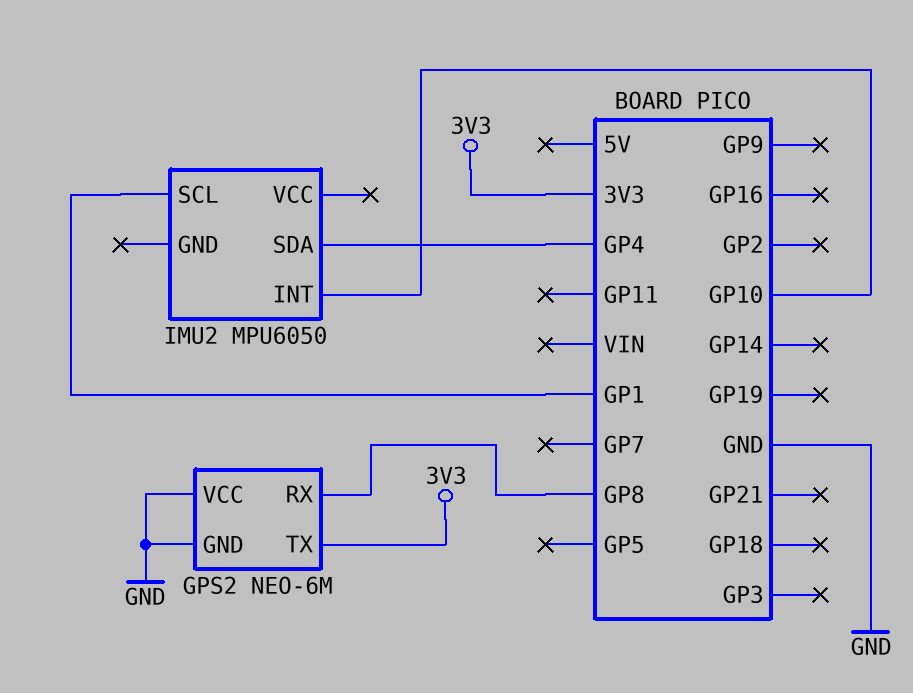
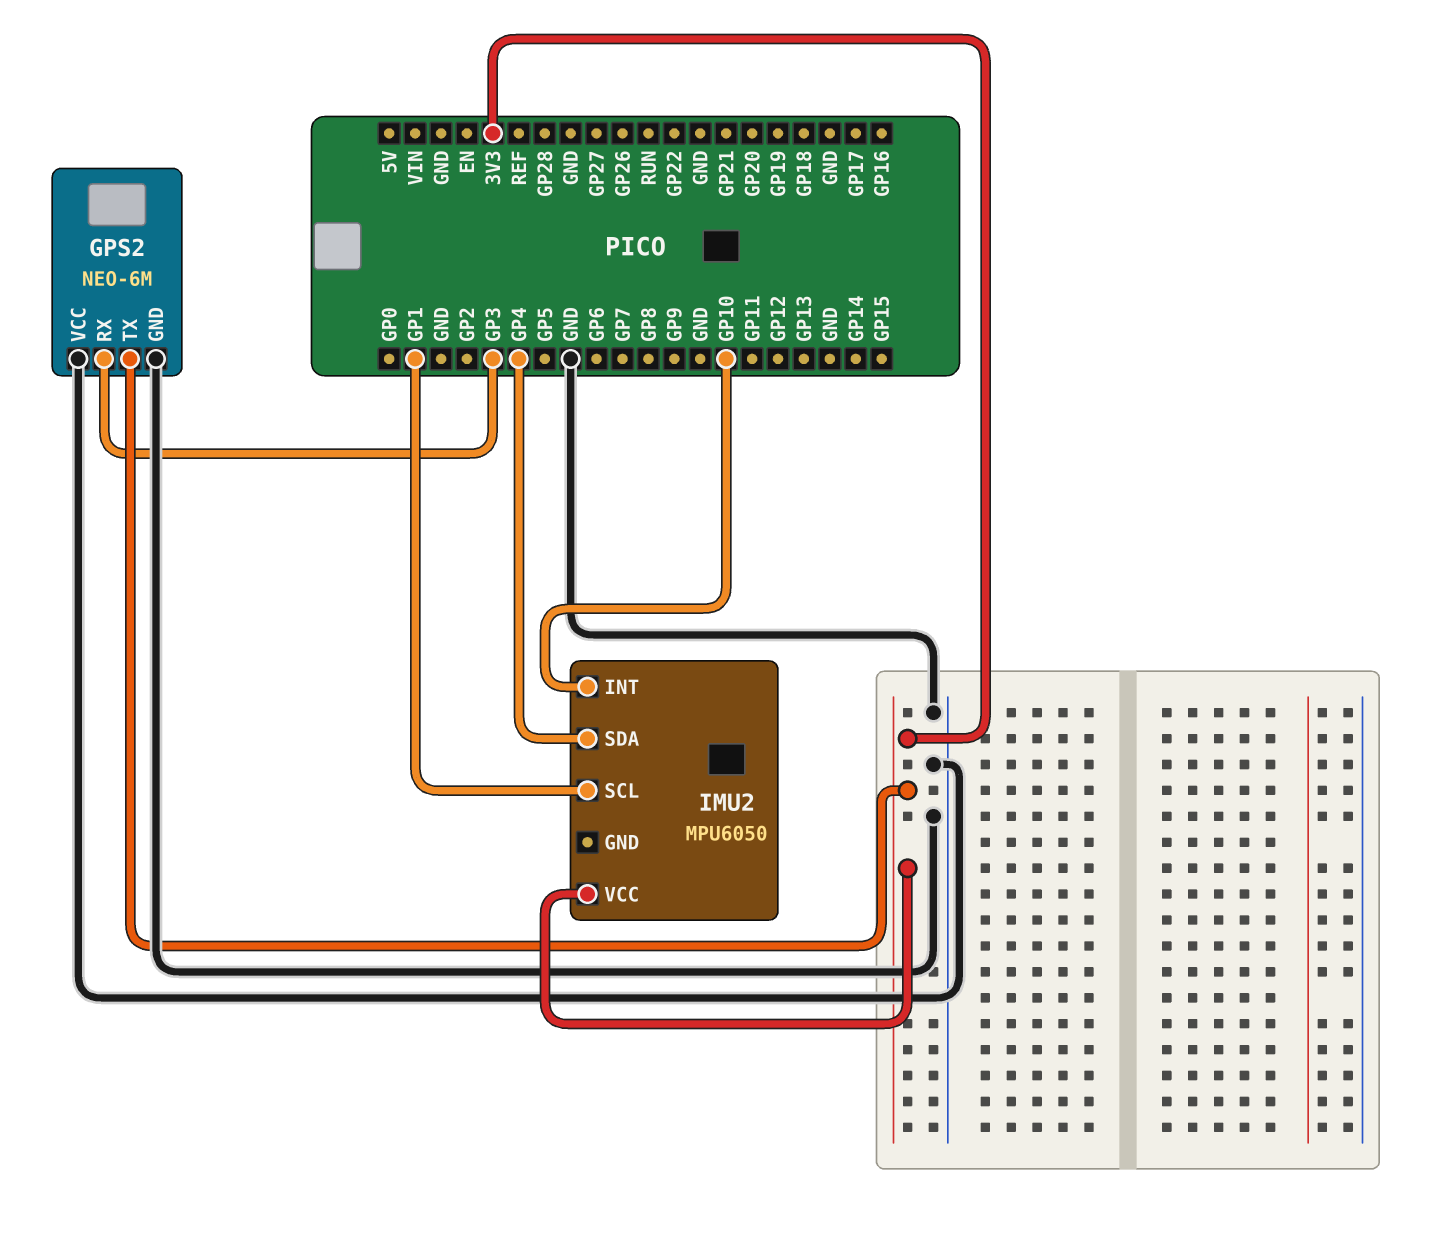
GPS2 pin RX: GP8 -> GP3
IMU2 pin VCC: none -> 3V3

